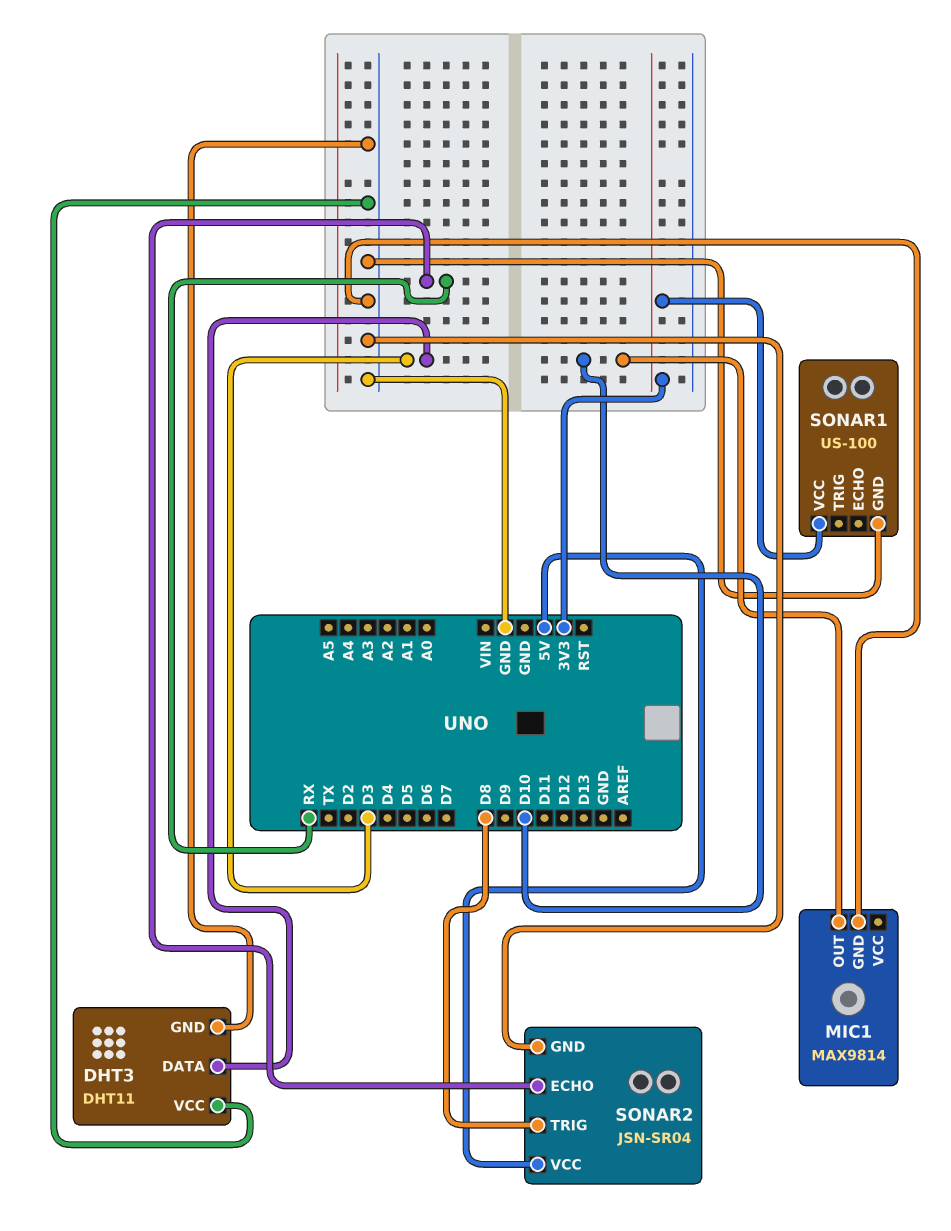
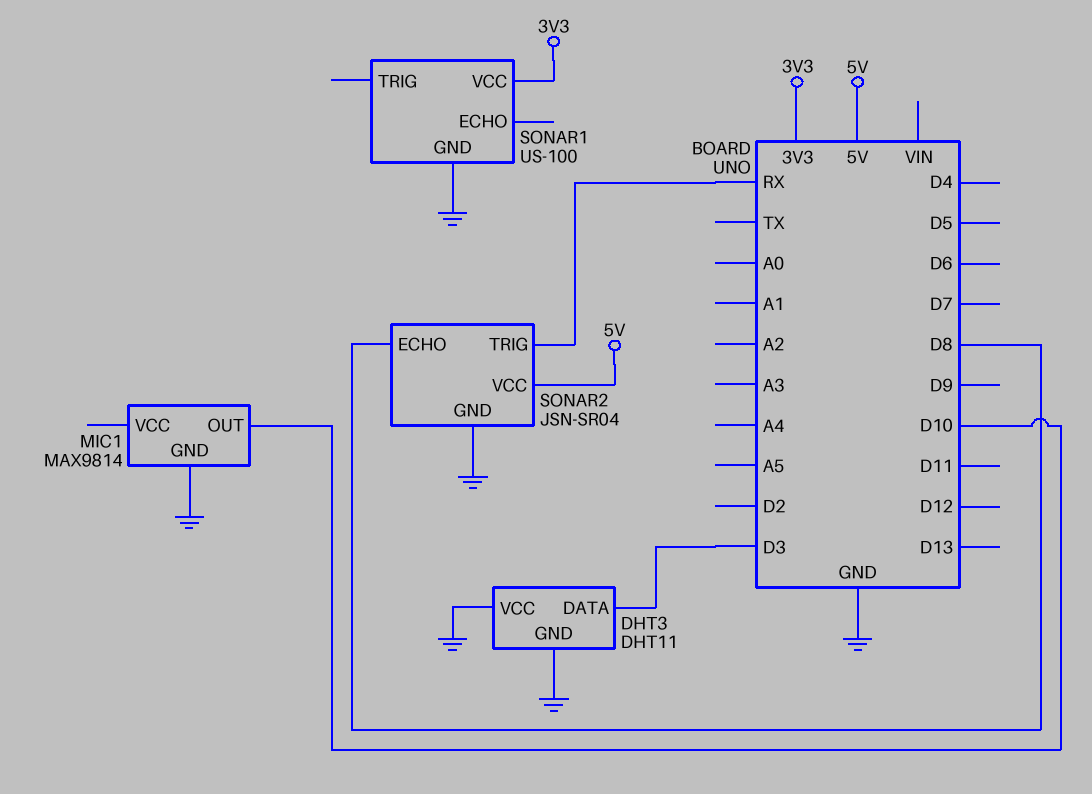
SONAR2 pin ECHO: RX -> D8
SONAR2 pin TRIG: D8 -> RX

